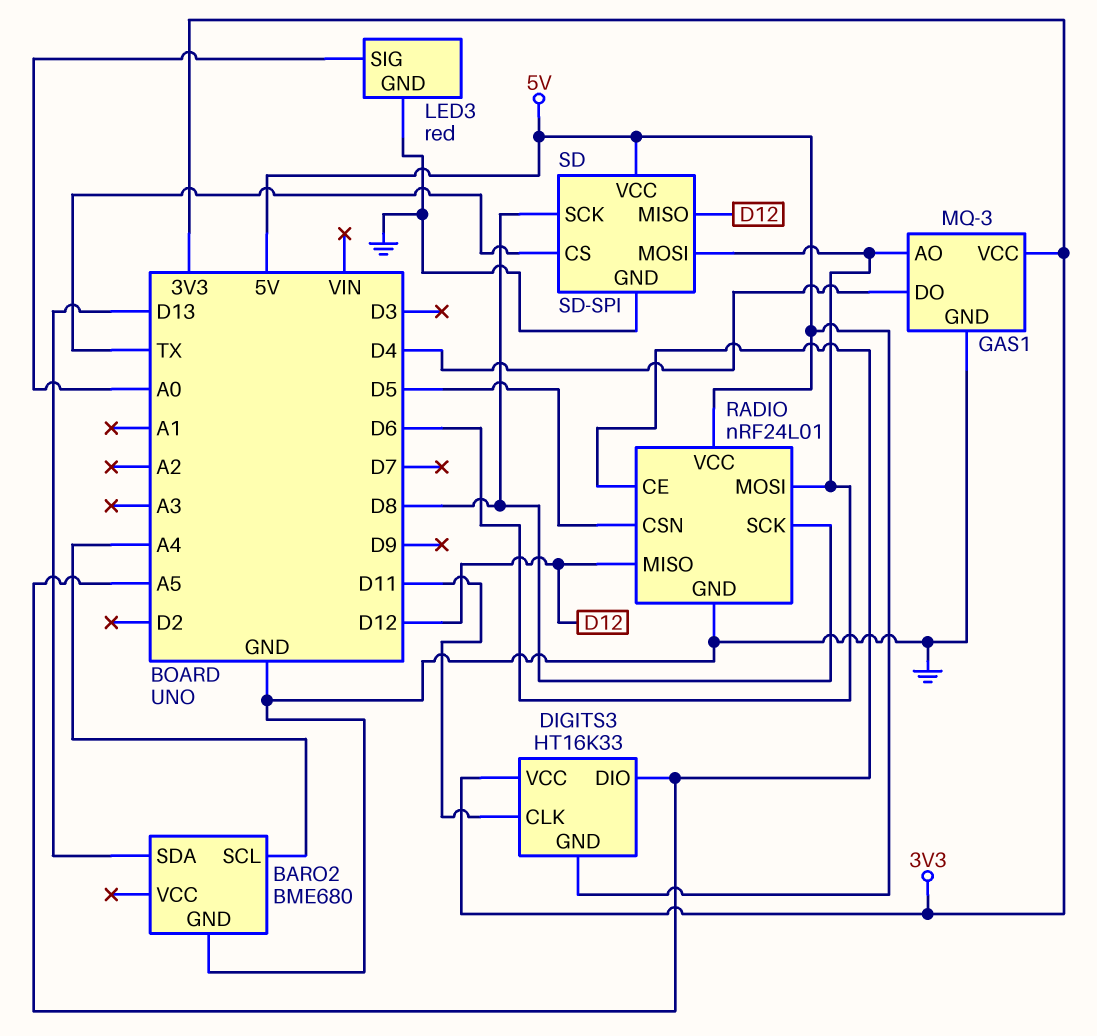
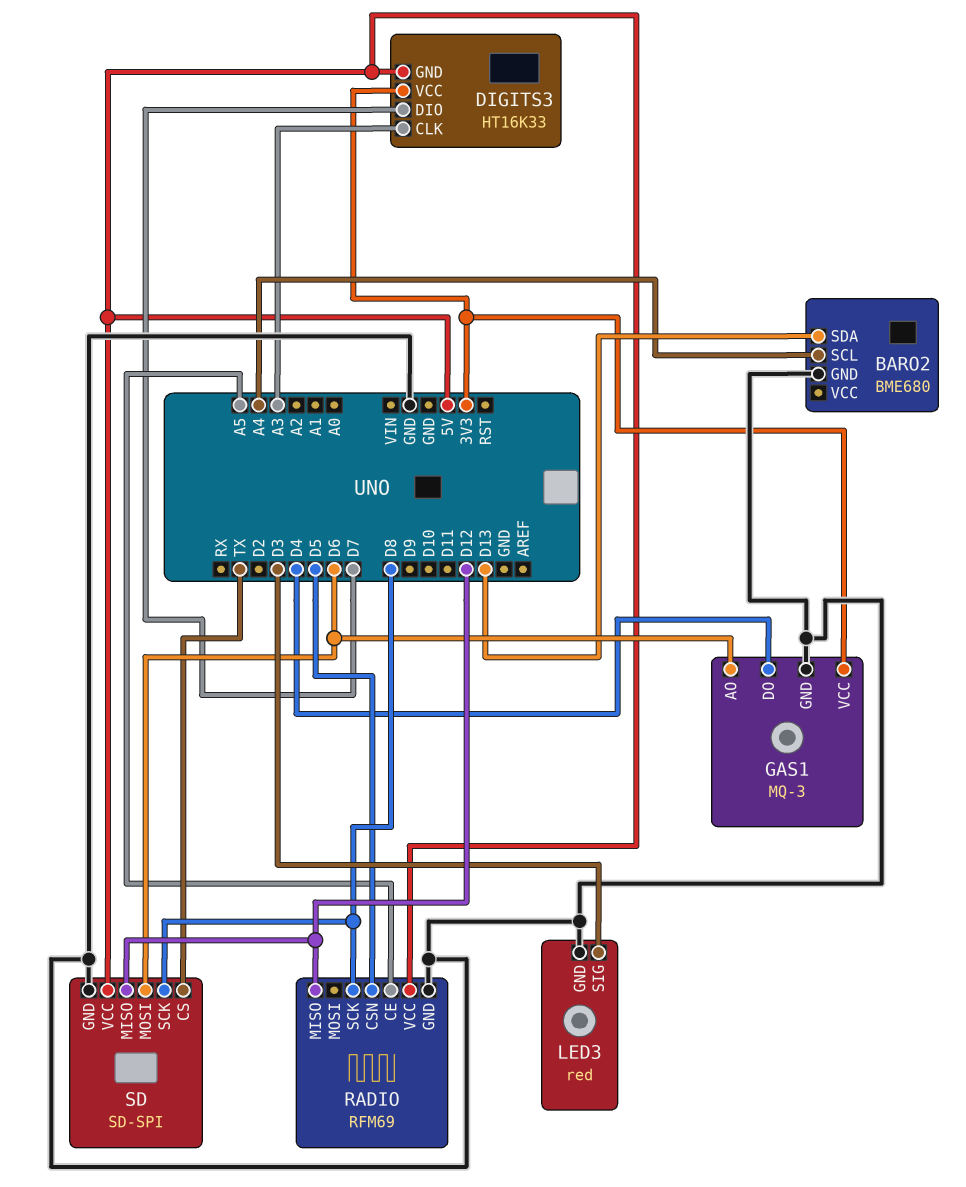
DIGITS3 pin CLK: D11 -> A3
DIGITS3 pin DIO: A5 -> D7
LED3 pin SIG: A0 -> D3
RADIO: nRF24L01 -> RFM69
RADIO pin MOSI: D6 -> none

